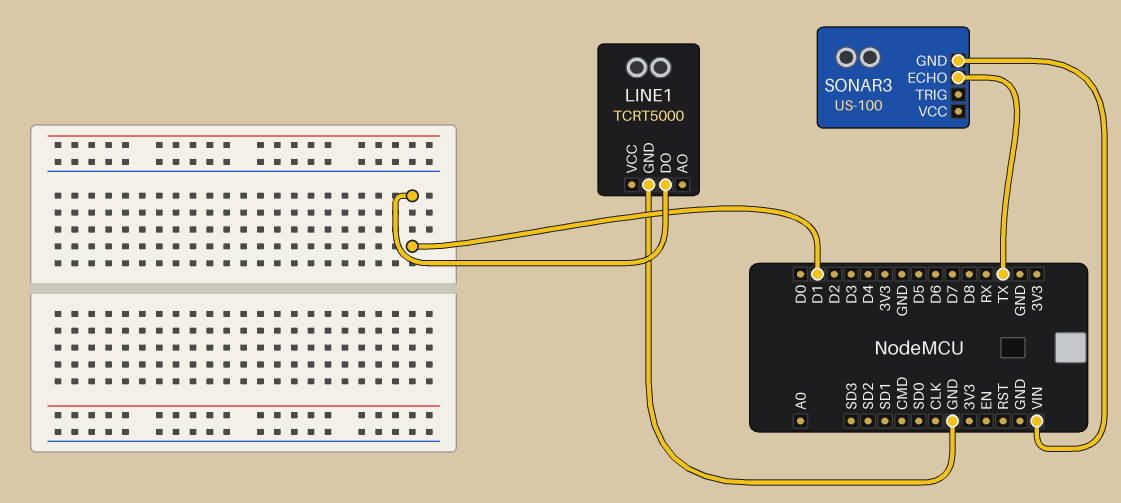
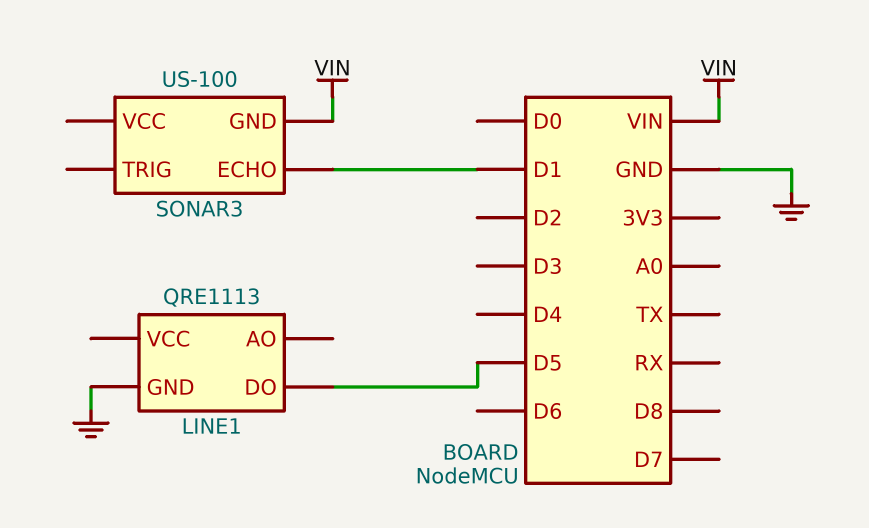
LINE1: TCRT5000 -> QRE1113
LINE1 pin DO: D1 -> D5
SONAR3 pin ECHO: TX -> D1

